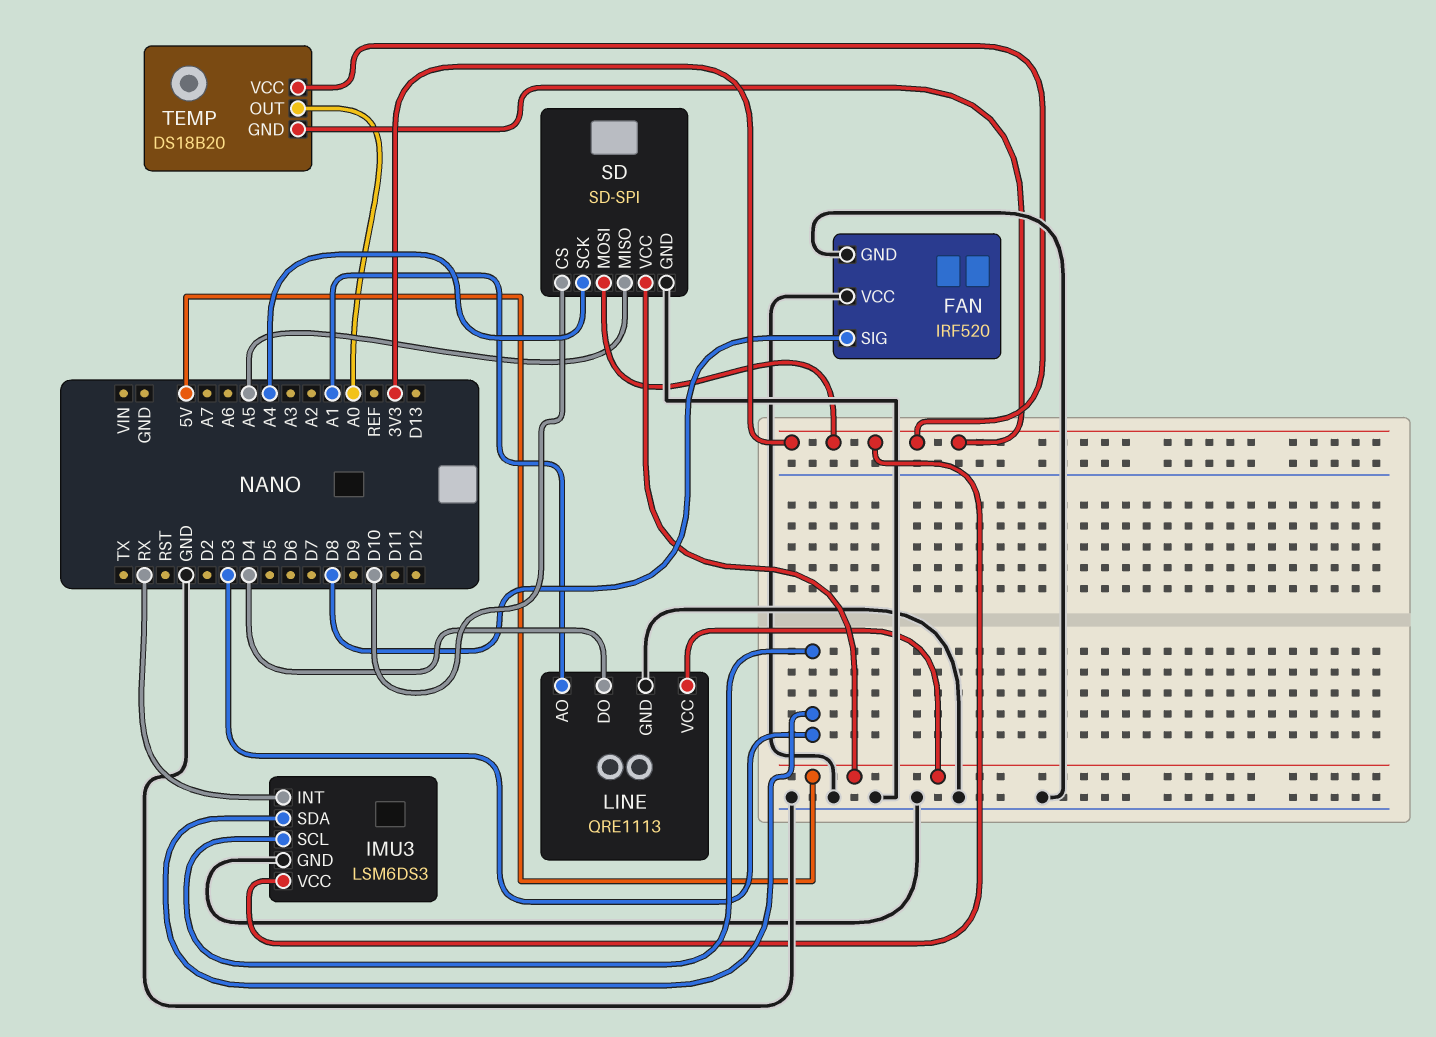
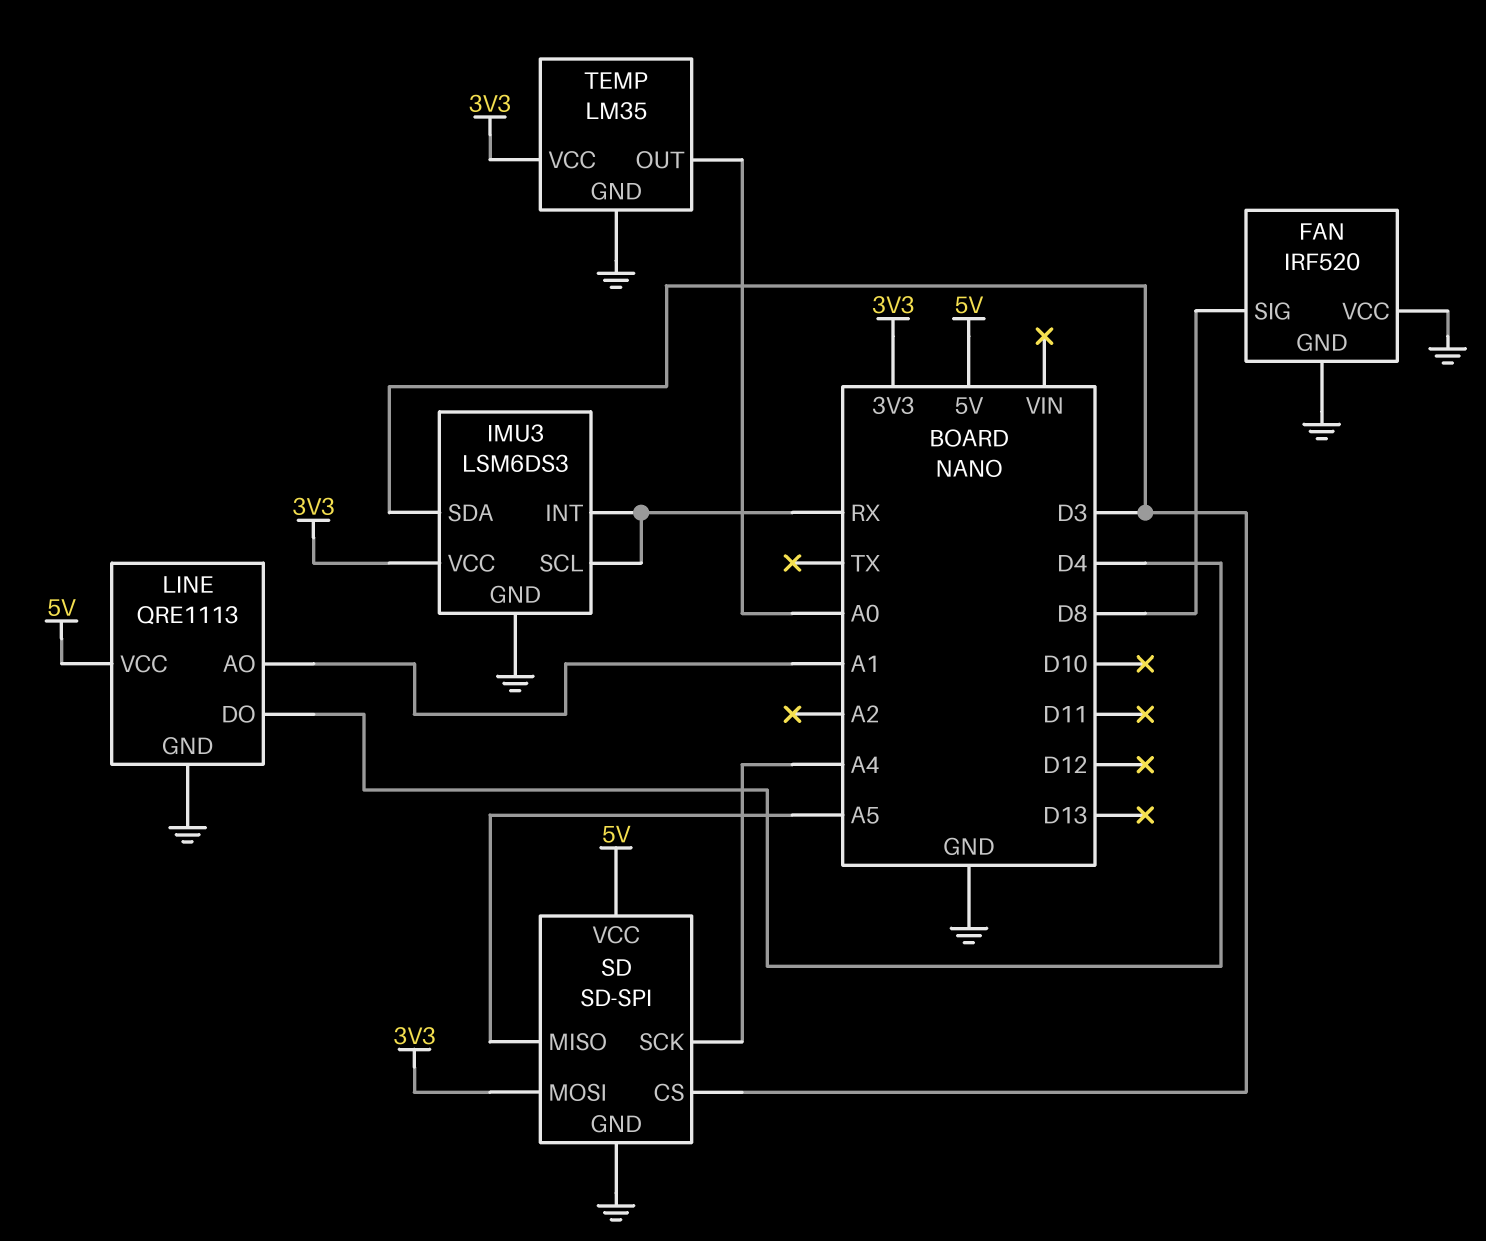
IMU3 pin SCL: D3 -> RX
SD pin CS: D10 -> D3
TEMP: DS18B20 -> LM35
TEMP pin GND: 3V3 -> GND

